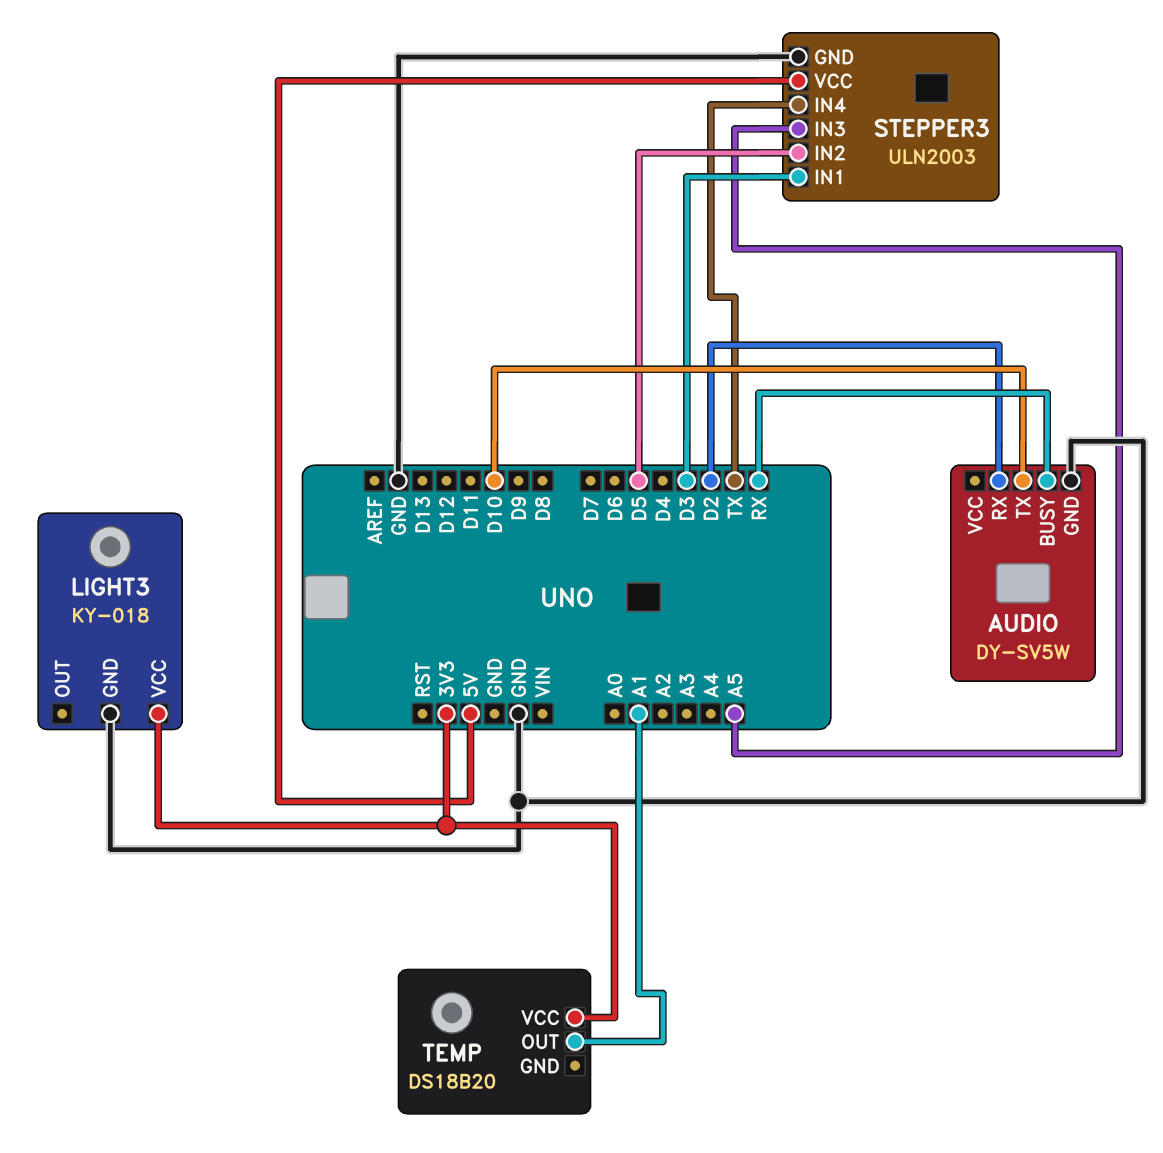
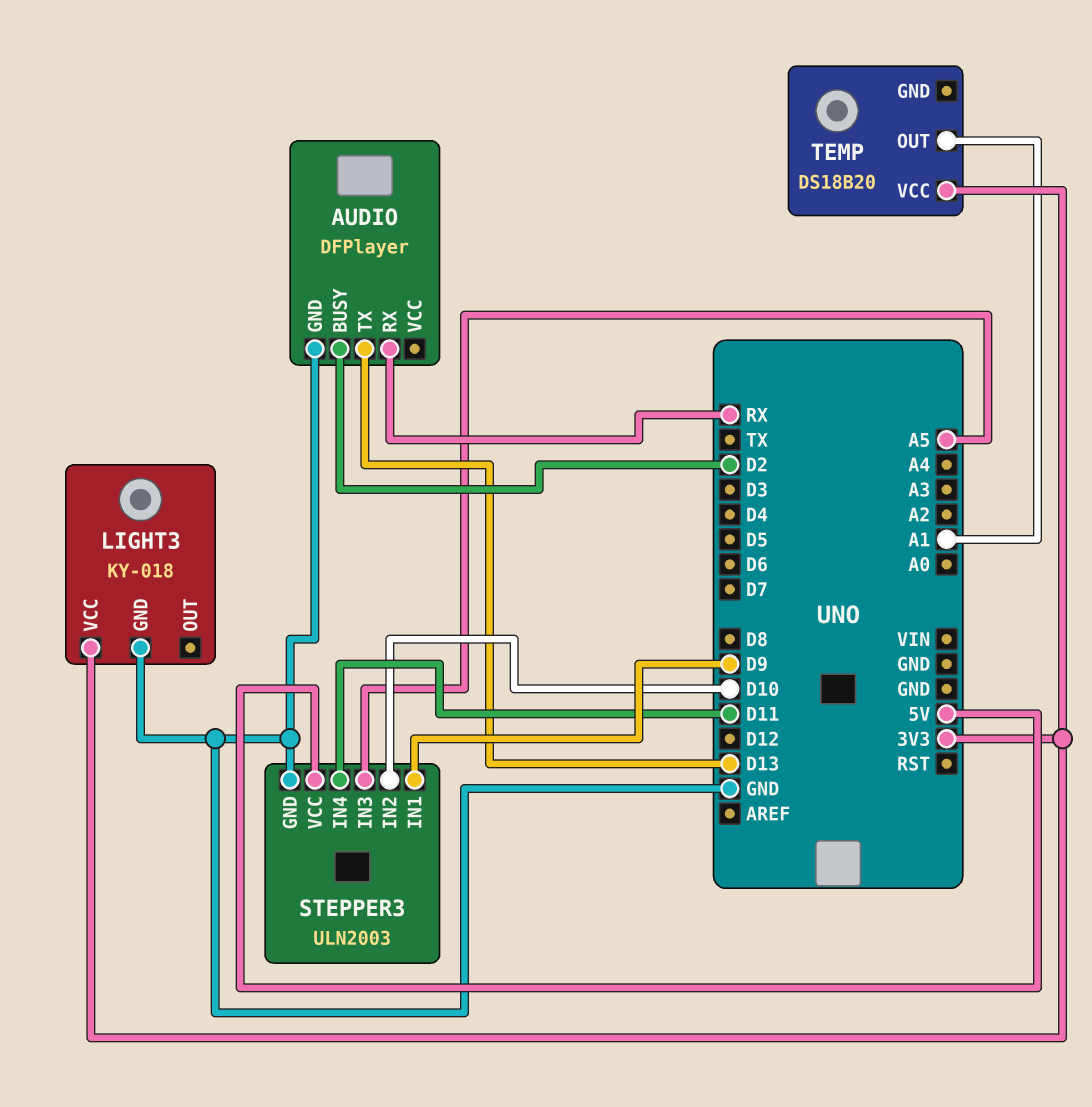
AUDIO: DY-SV5W -> DFPlayer
AUDIO pin BUSY: RX -> D2
AUDIO pin RX: D2 -> RX
AUDIO pin TX: D10 -> D13
STEPPER3 pin IN1: D3 -> D9
STEPPER3 pin IN2: D5 -> D10
STEPPER3 pin IN4: TX -> D11

